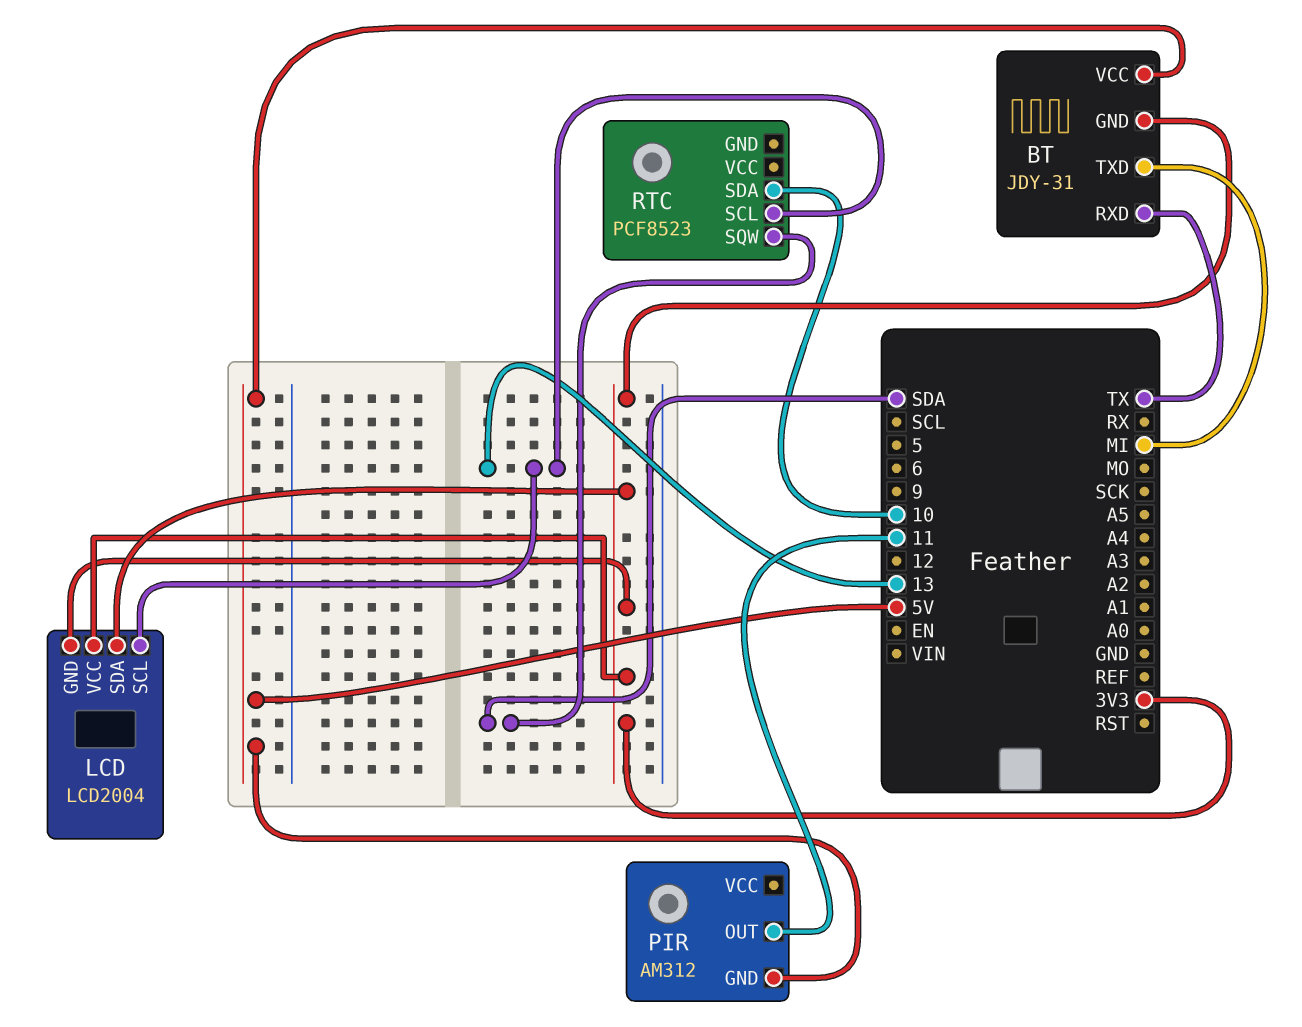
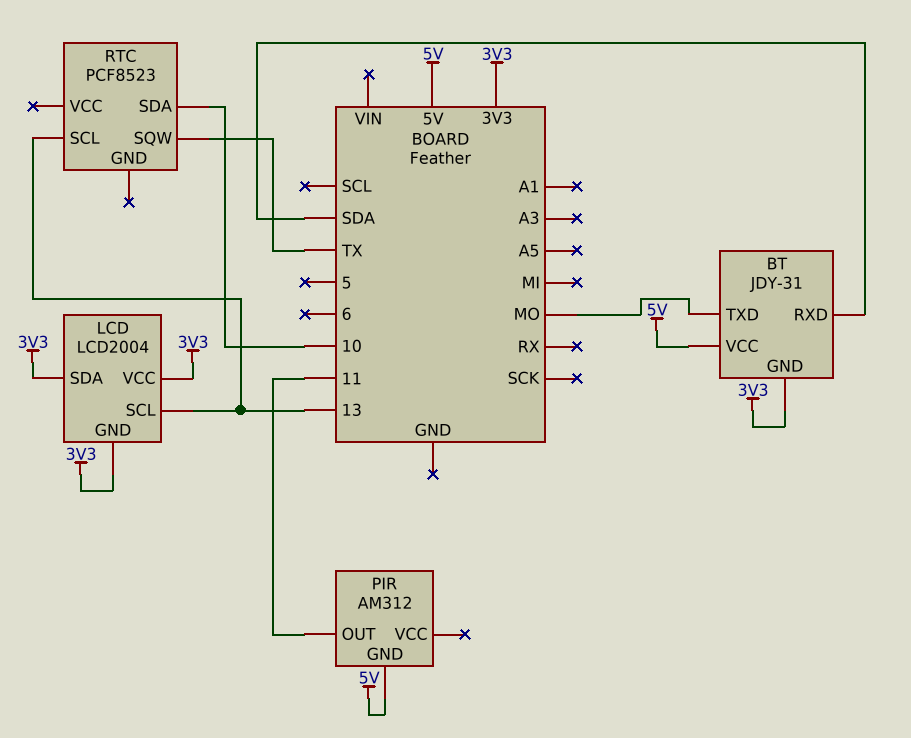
BT pin RXD: TX -> SDA
BT pin TXD: MI -> MO
RTC pin SQW: SDA -> TX

